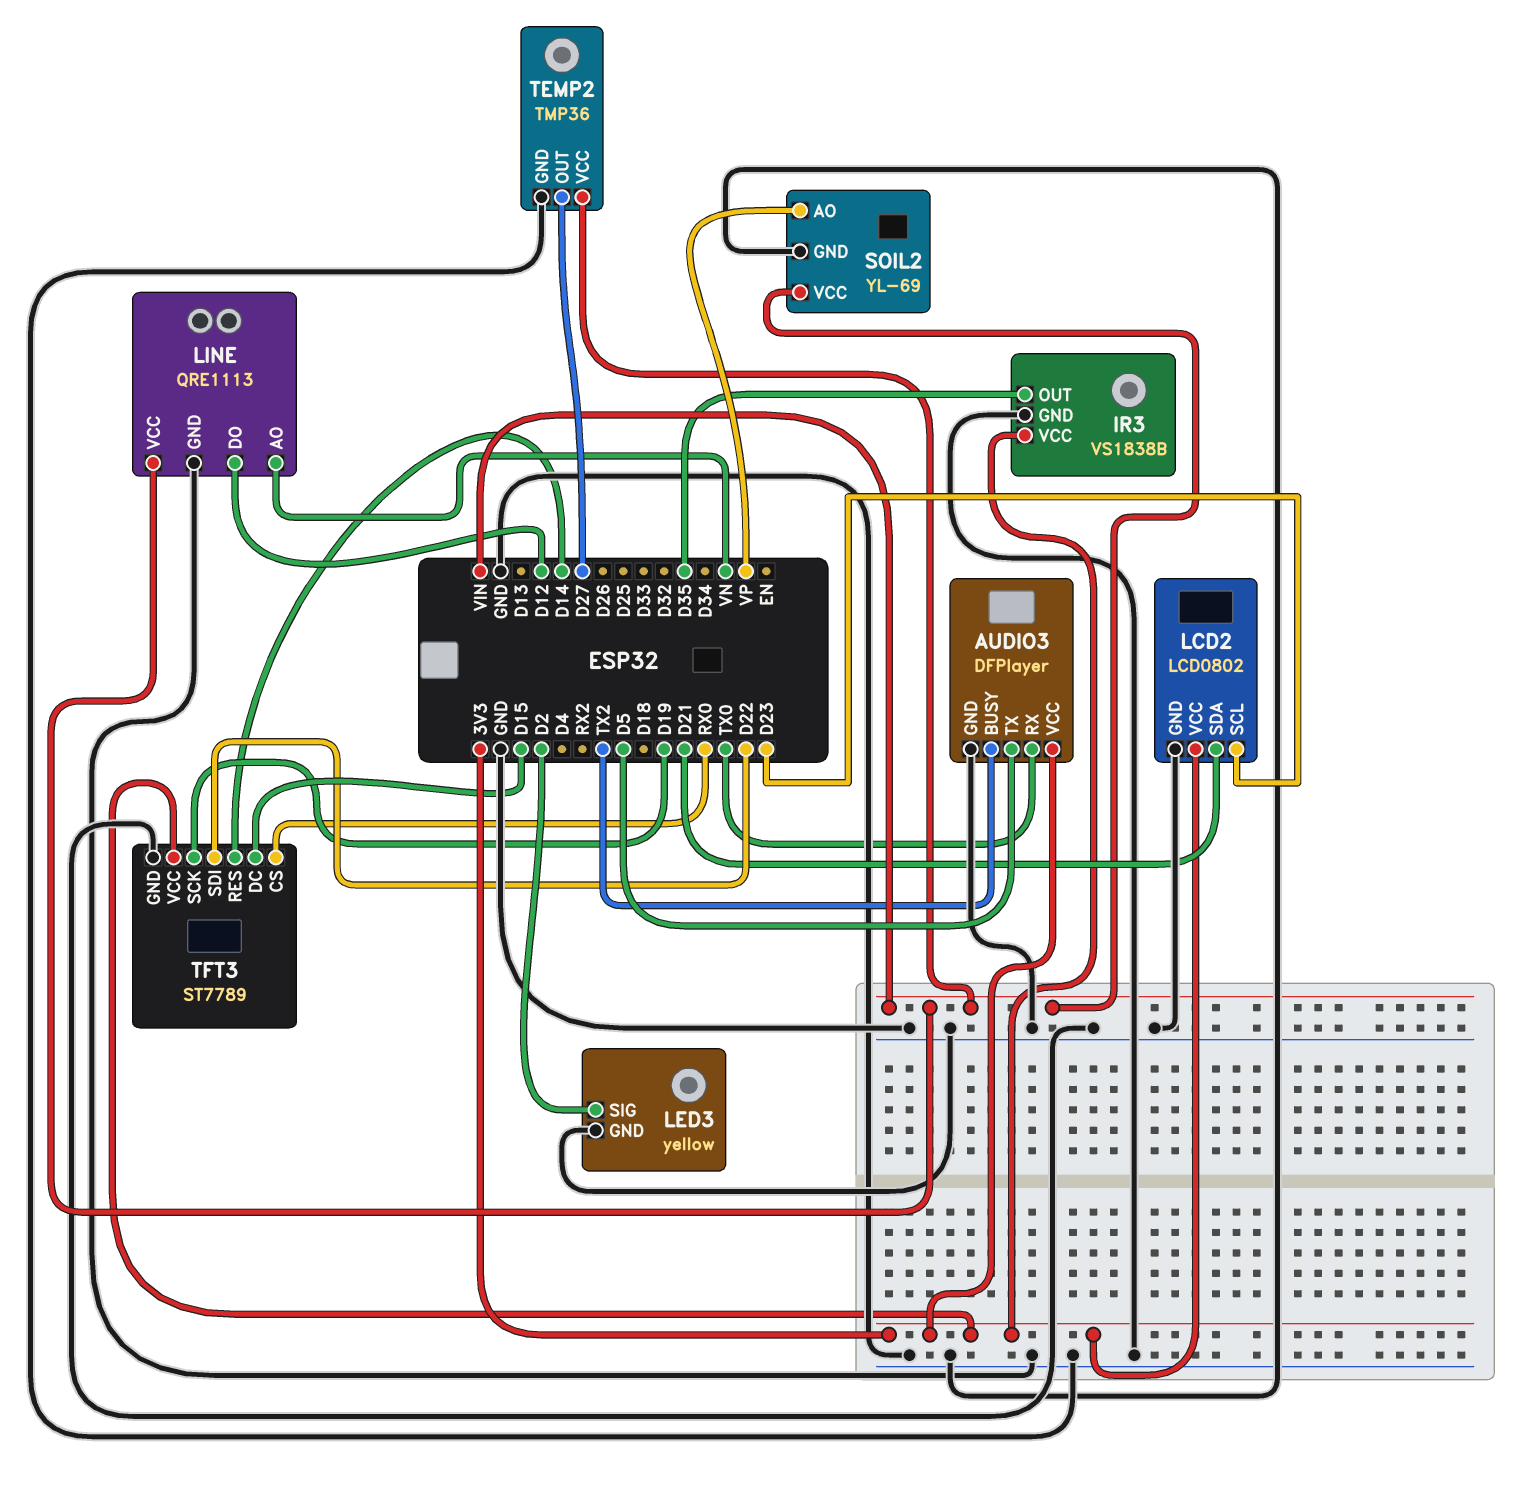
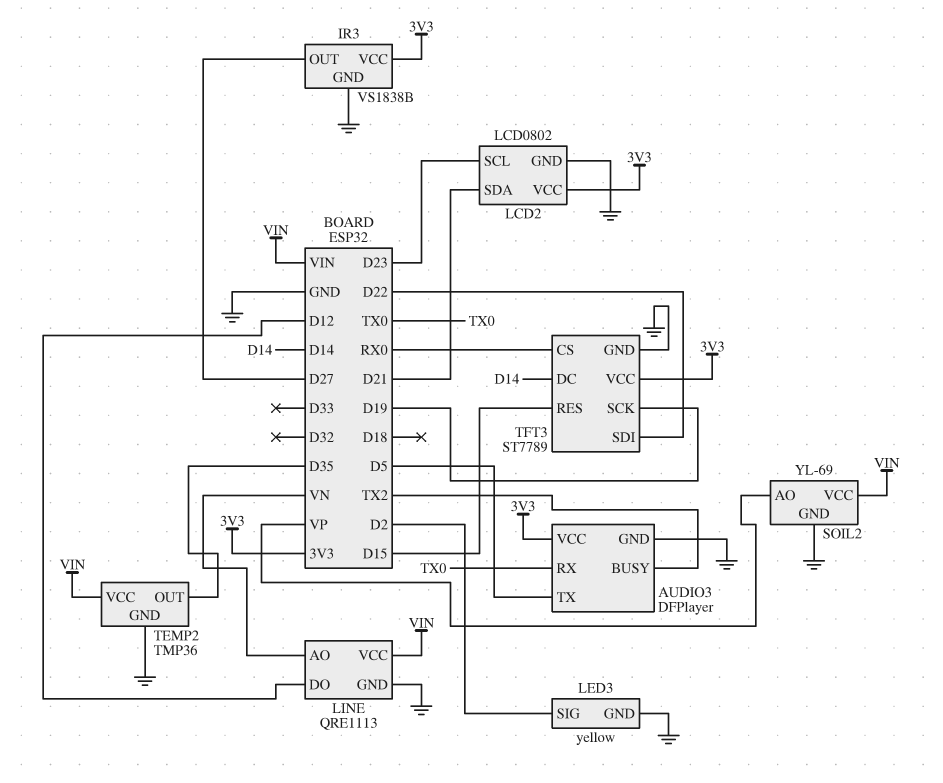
IR3 pin OUT: D35 -> D27
TEMP2 pin OUT: D27 -> D35
TFT3 pin DC: D15 -> D14
TFT3 pin RES: D14 -> D15

